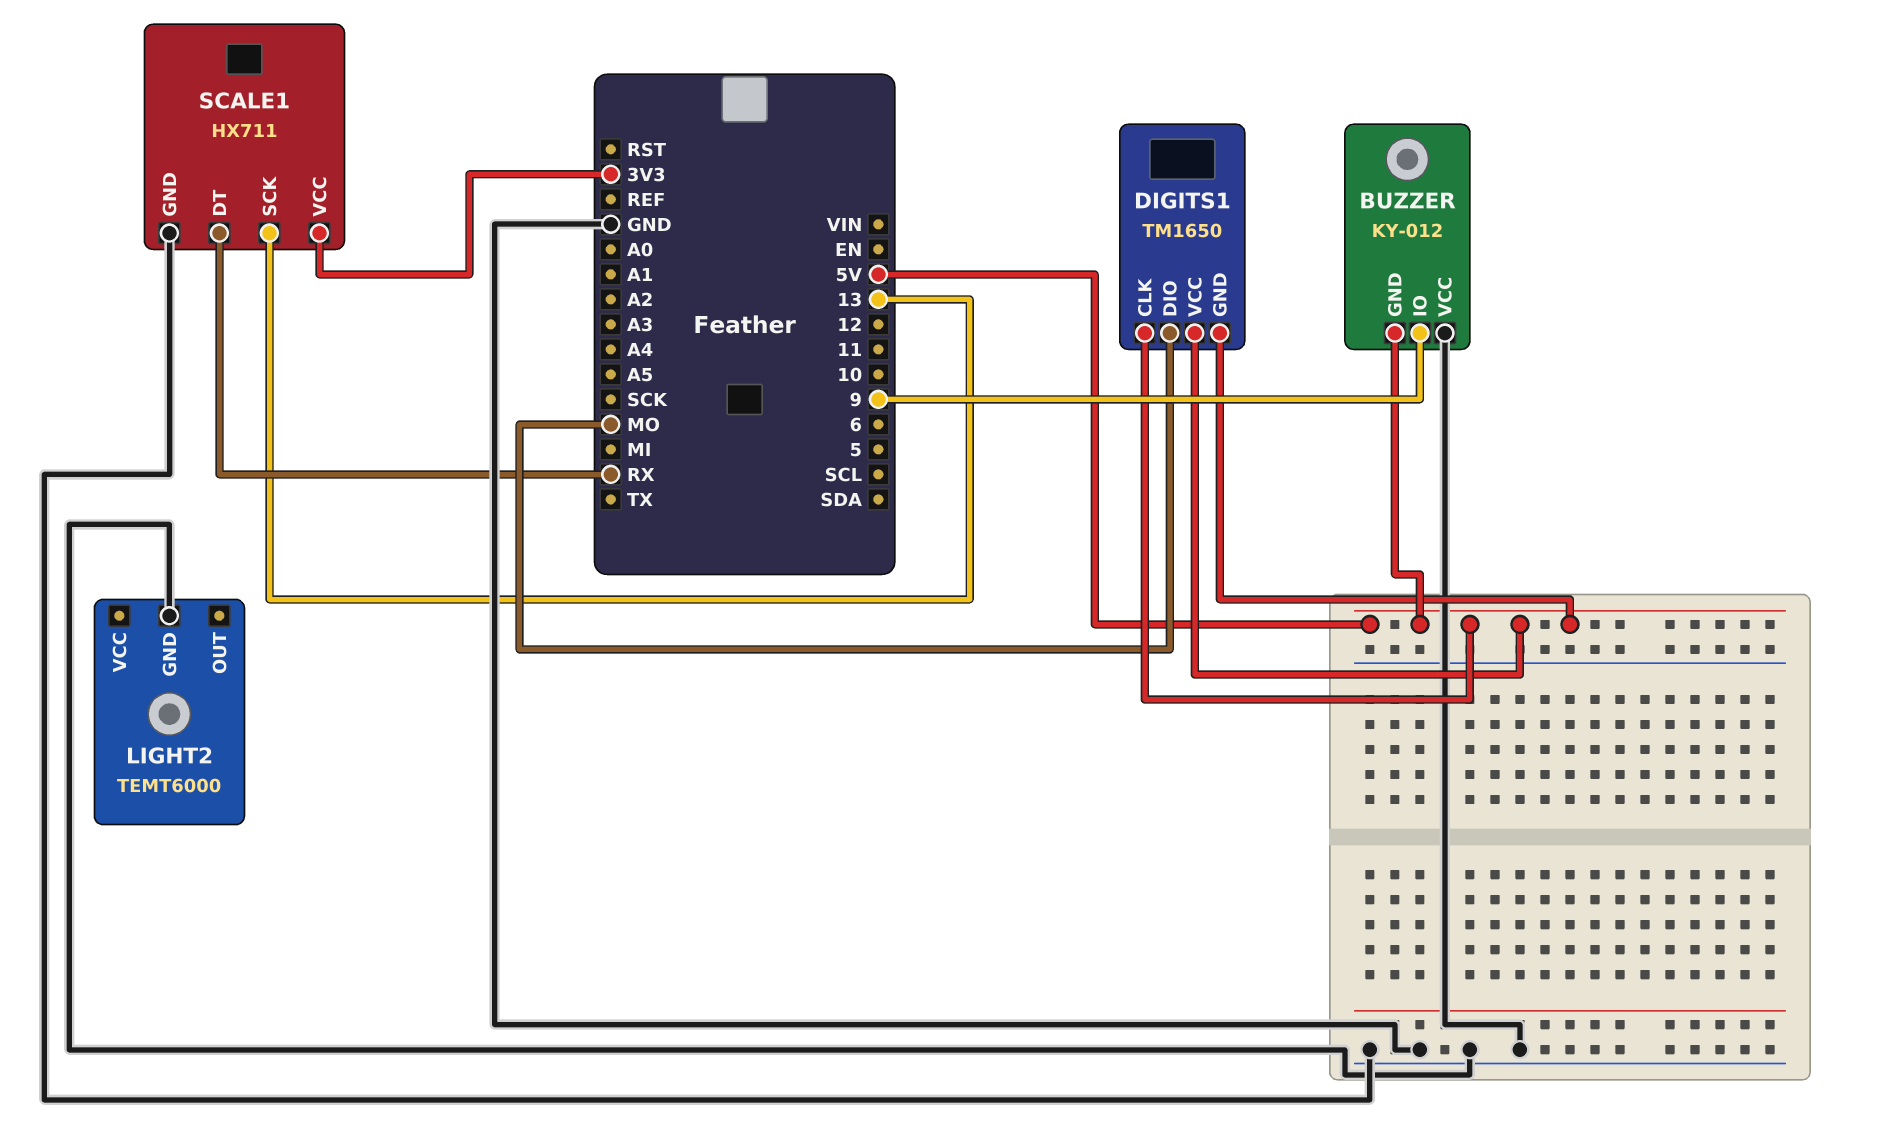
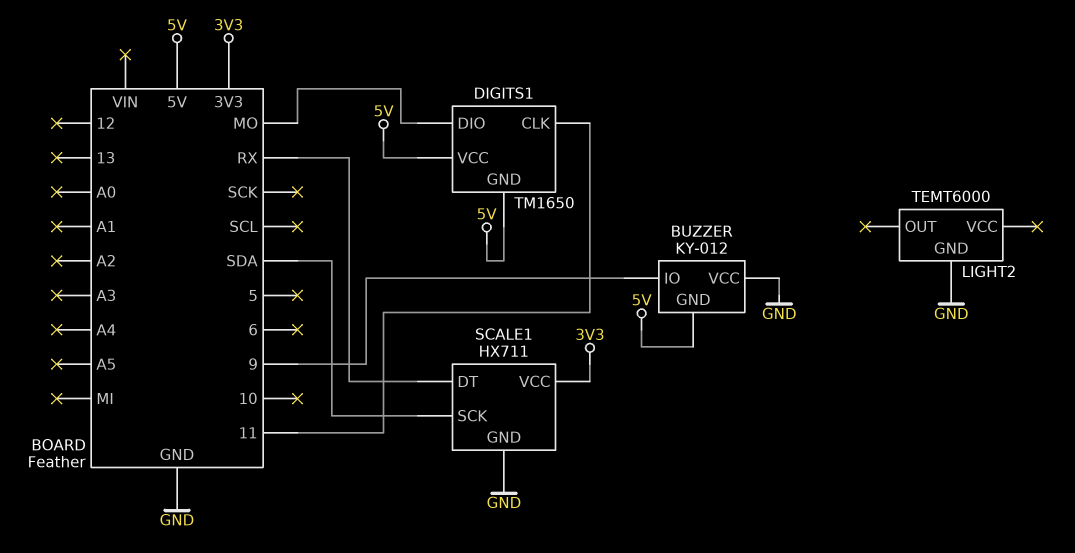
DIGITS1 pin CLK: 5V -> 11
SCALE1 pin SCK: 13 -> SDA

